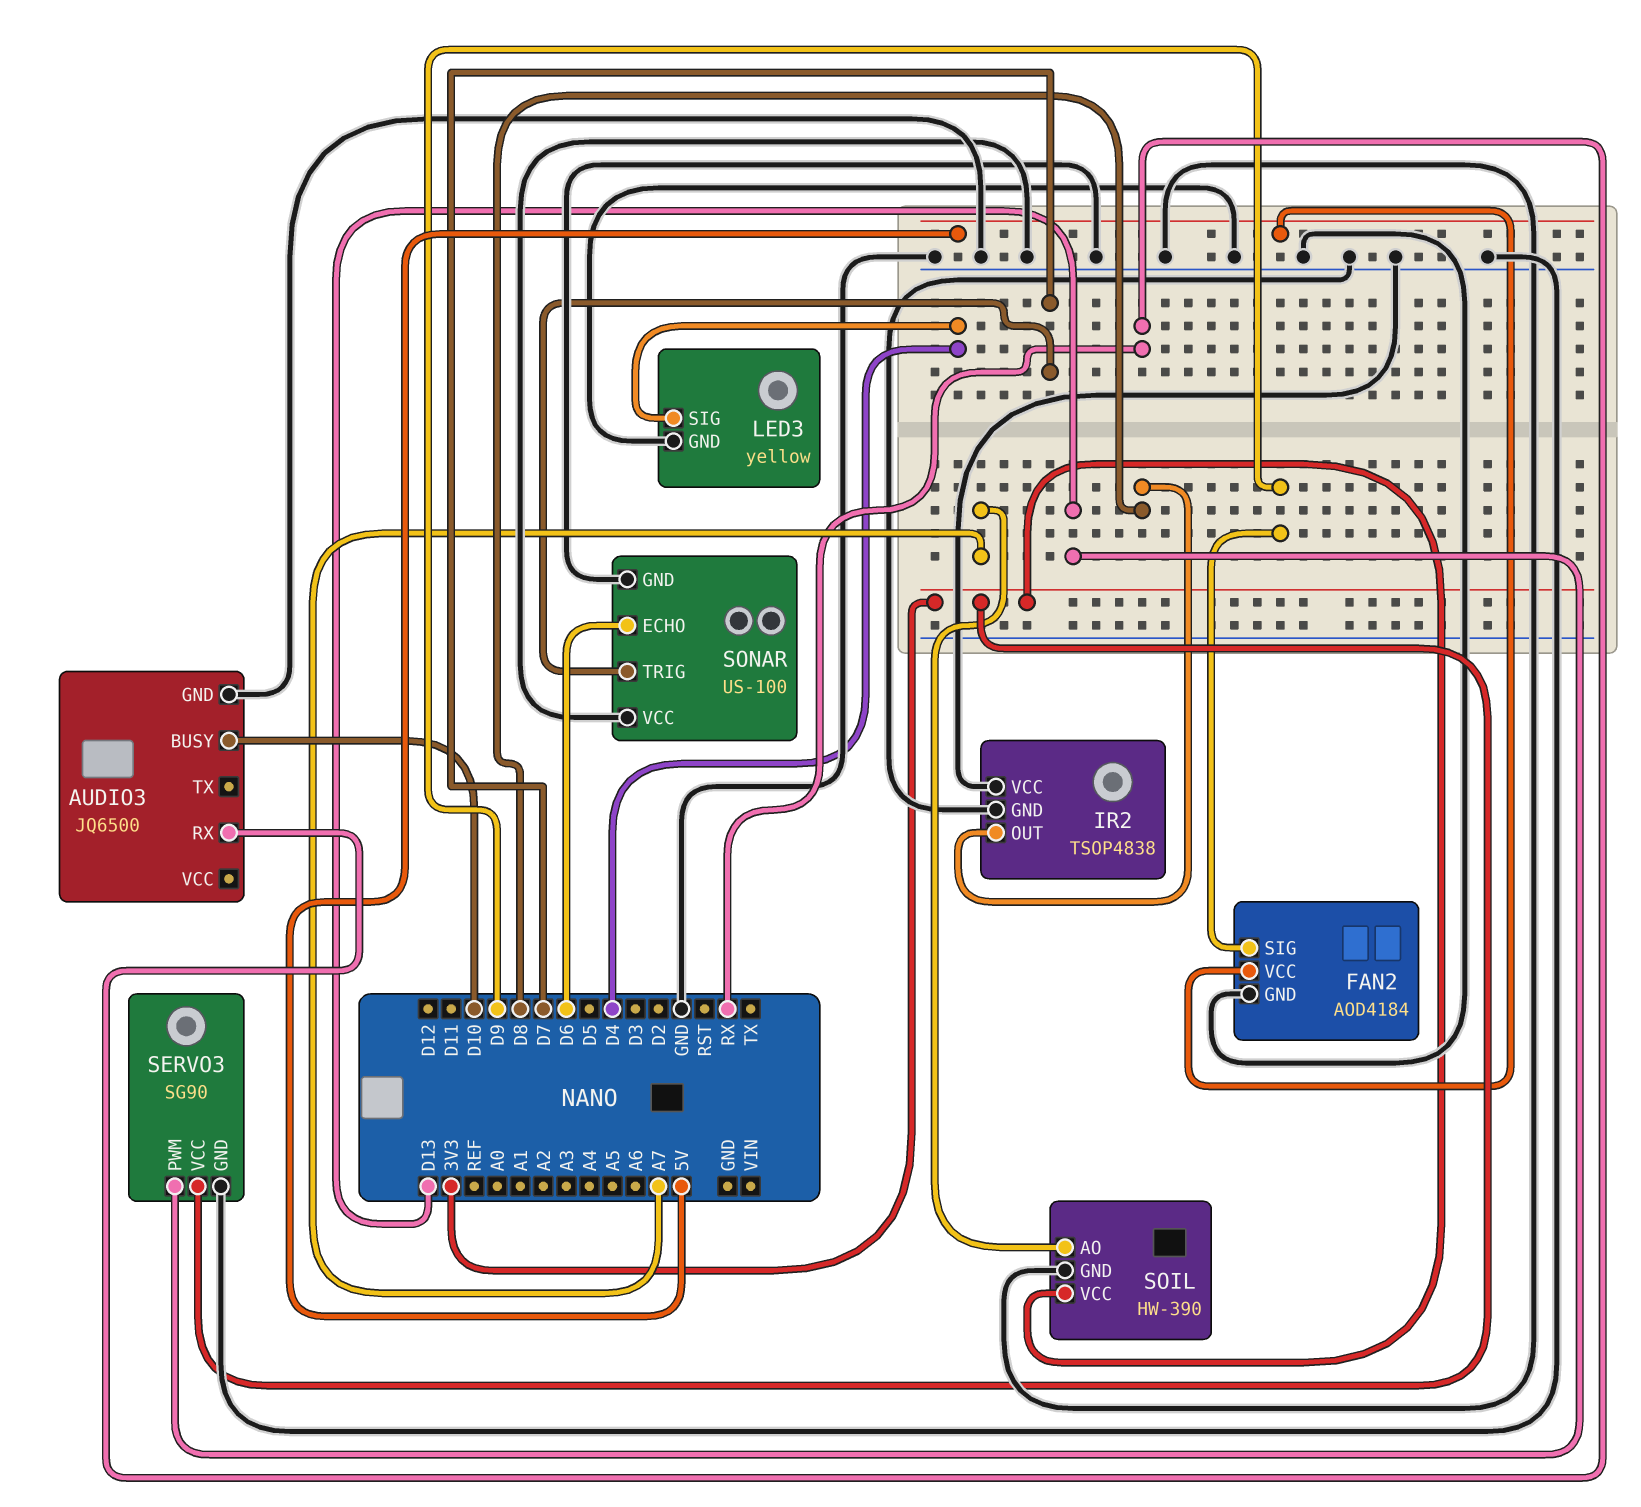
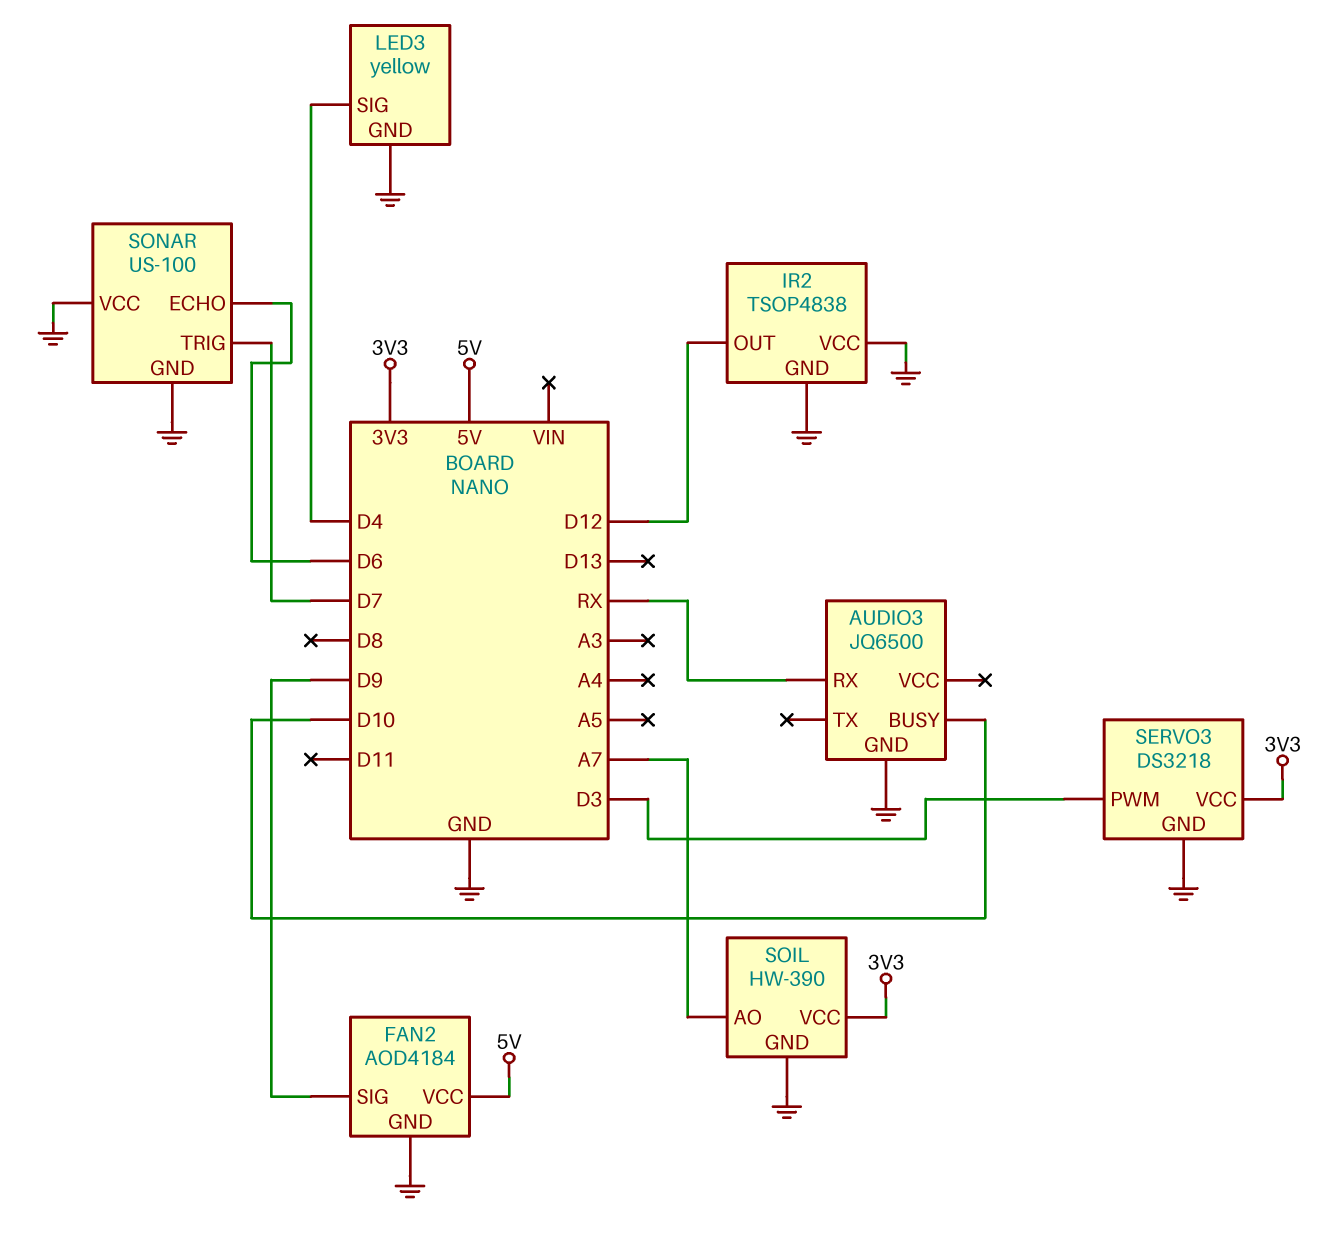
IR2 pin OUT: D8 -> D12
SERVO3: SG90 -> DS3218
SERVO3 pin PWM: D13 -> D3

